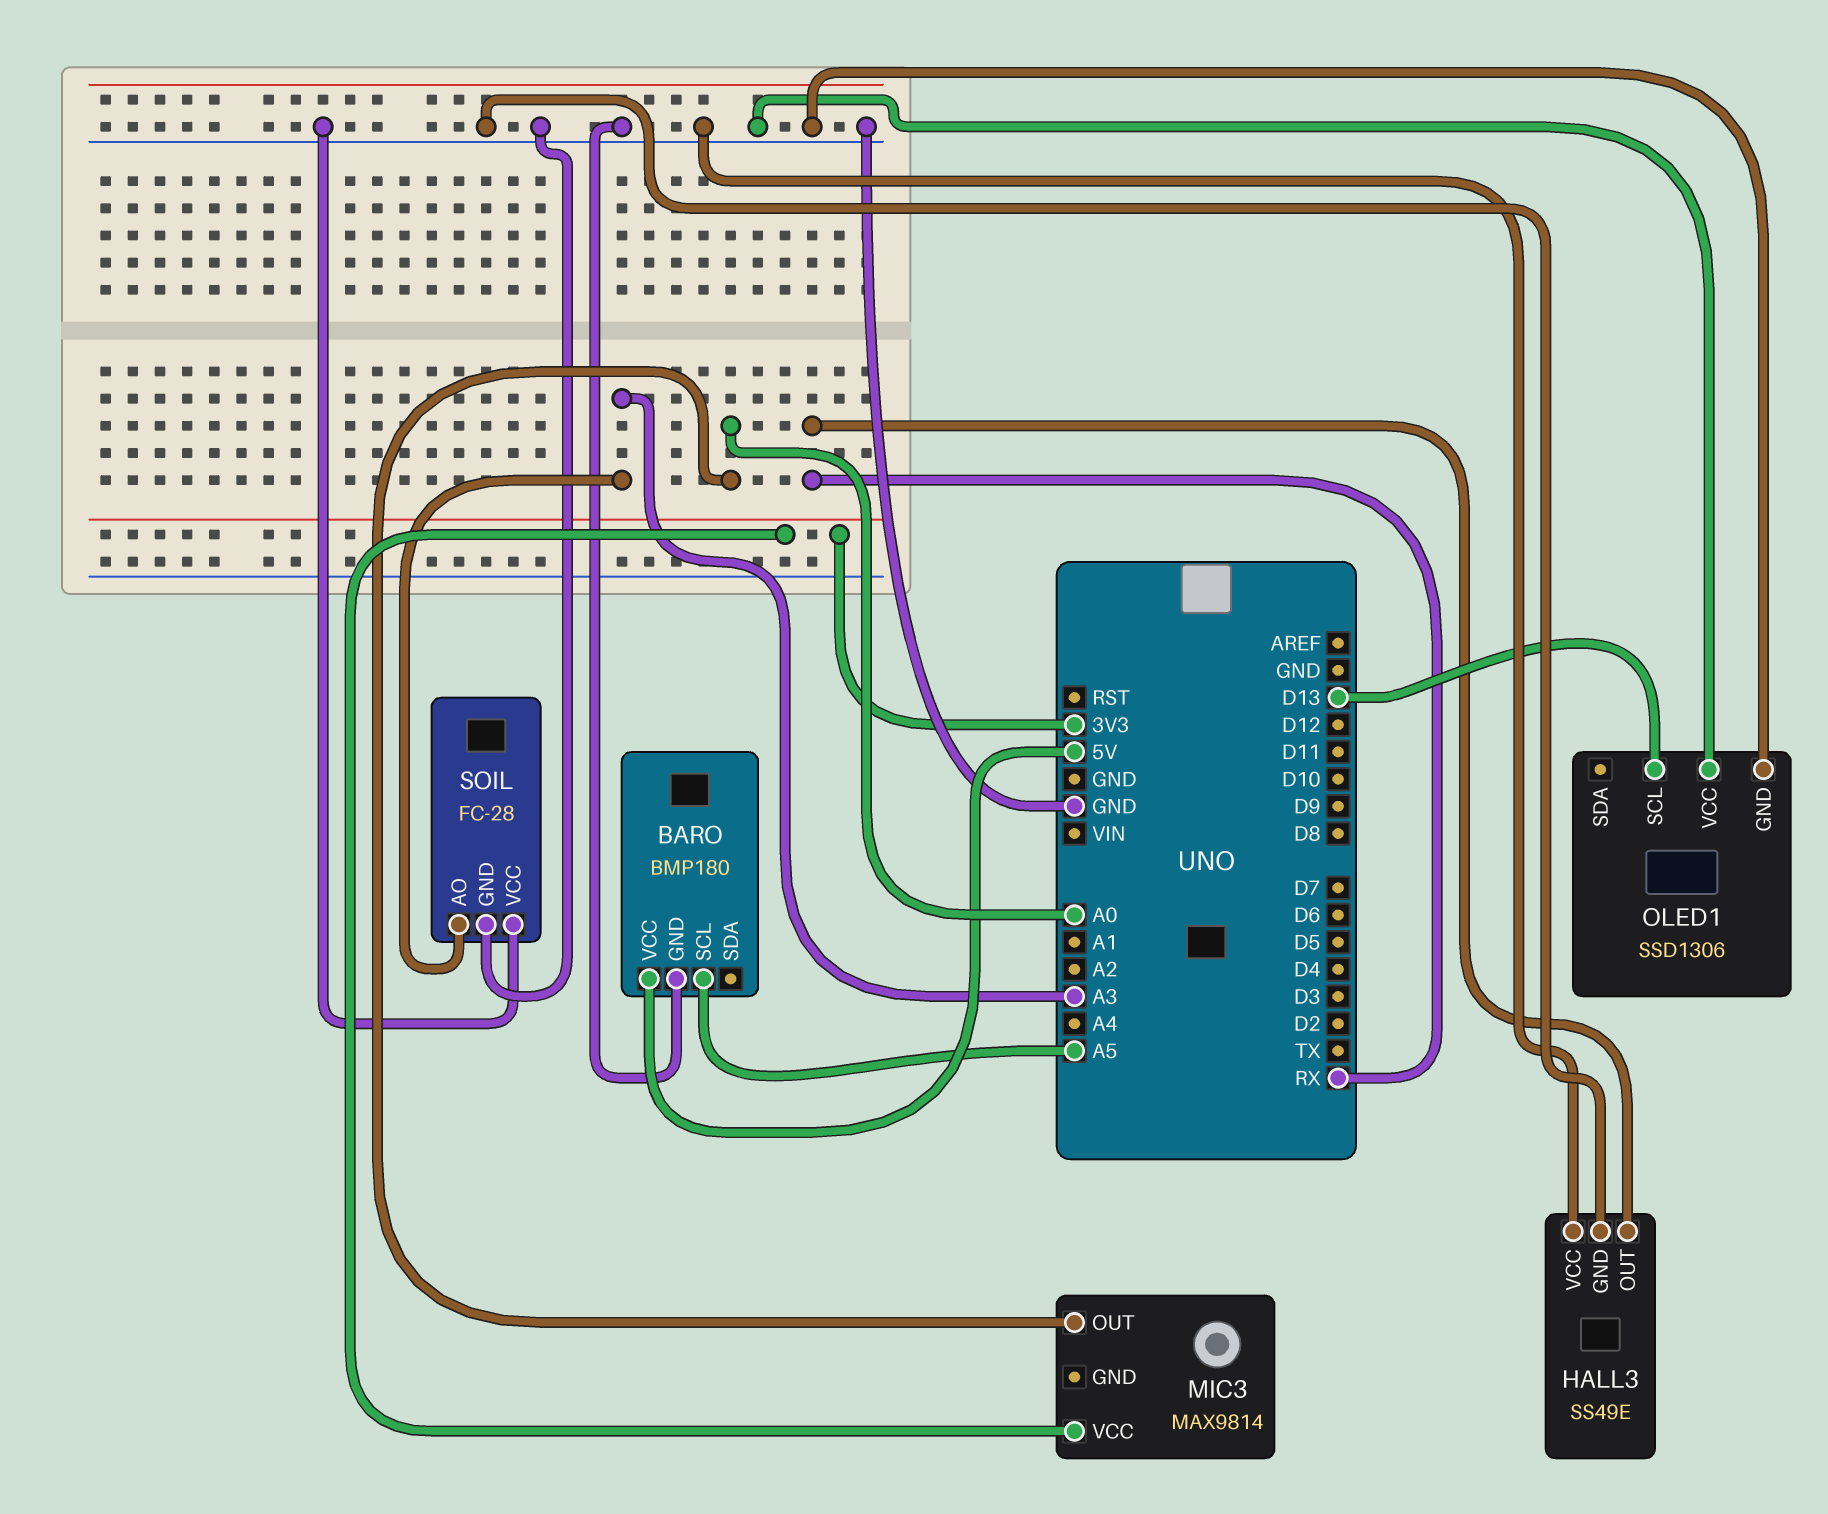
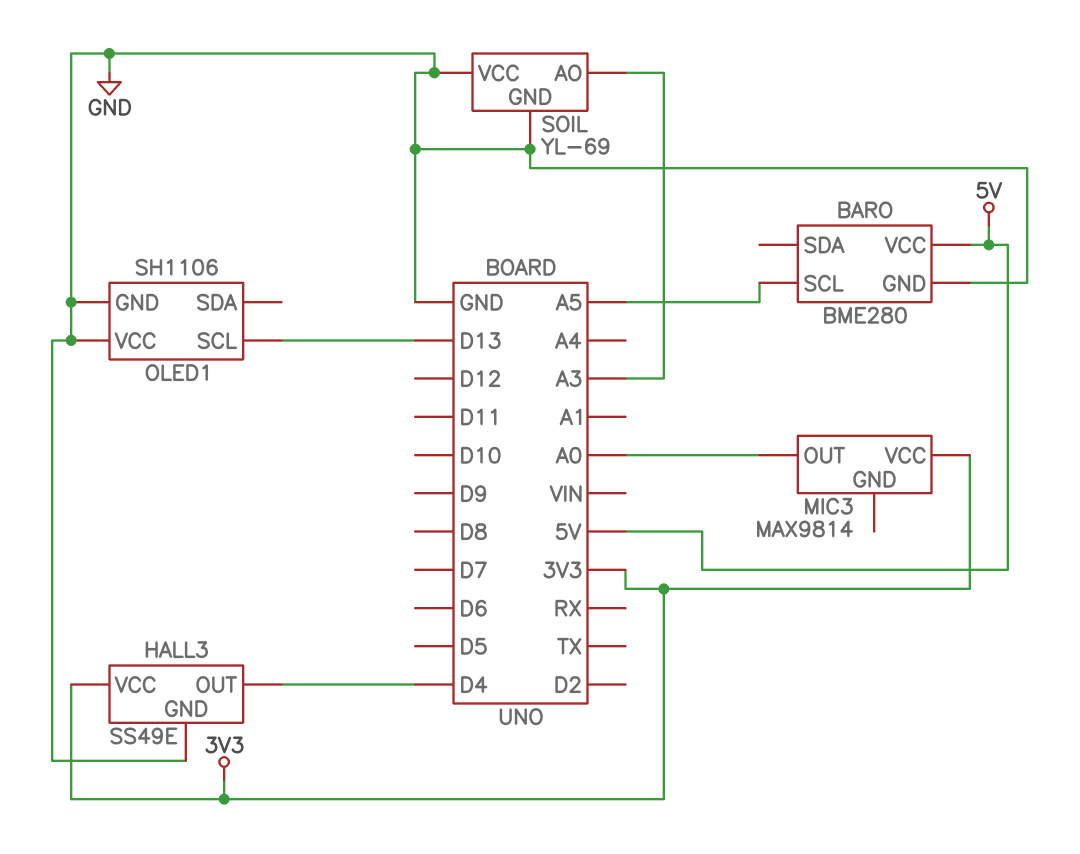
BARO: BMP180 -> BME280
HALL3 pin OUT: RX -> D4
HALL3 pin VCC: GND -> 3V3
OLED1: SSD1306 -> SH1106
SOIL: FC-28 -> YL-69

